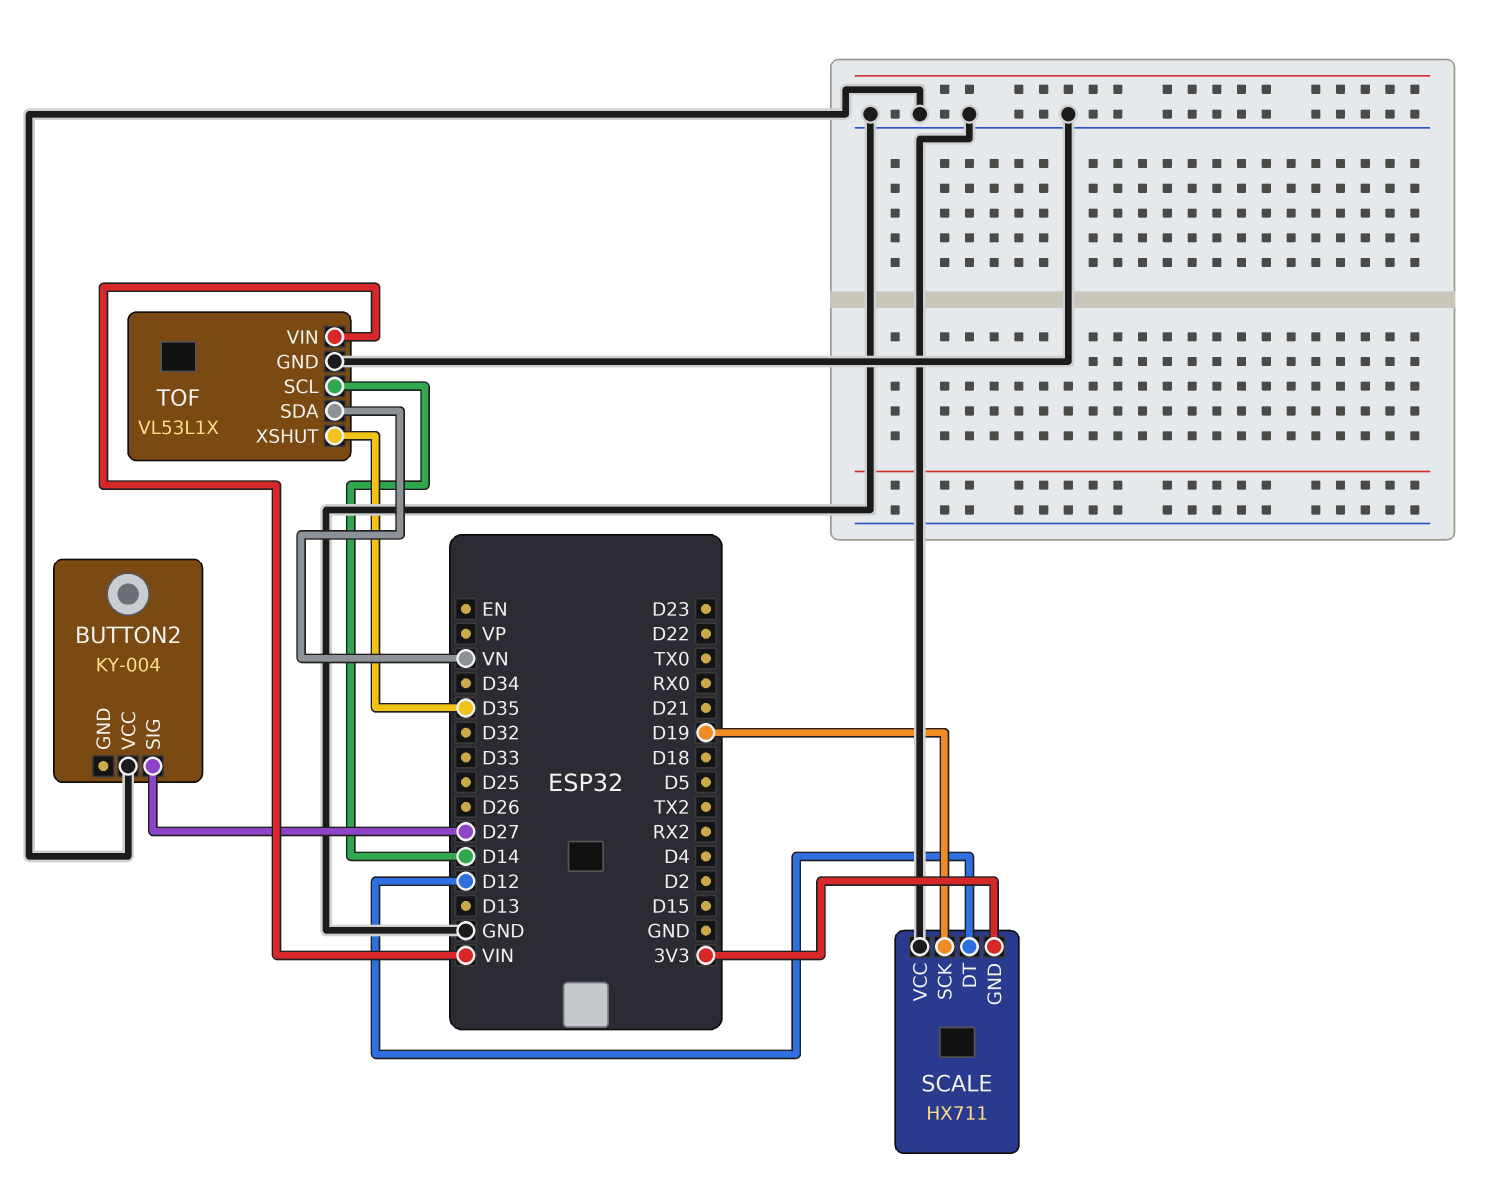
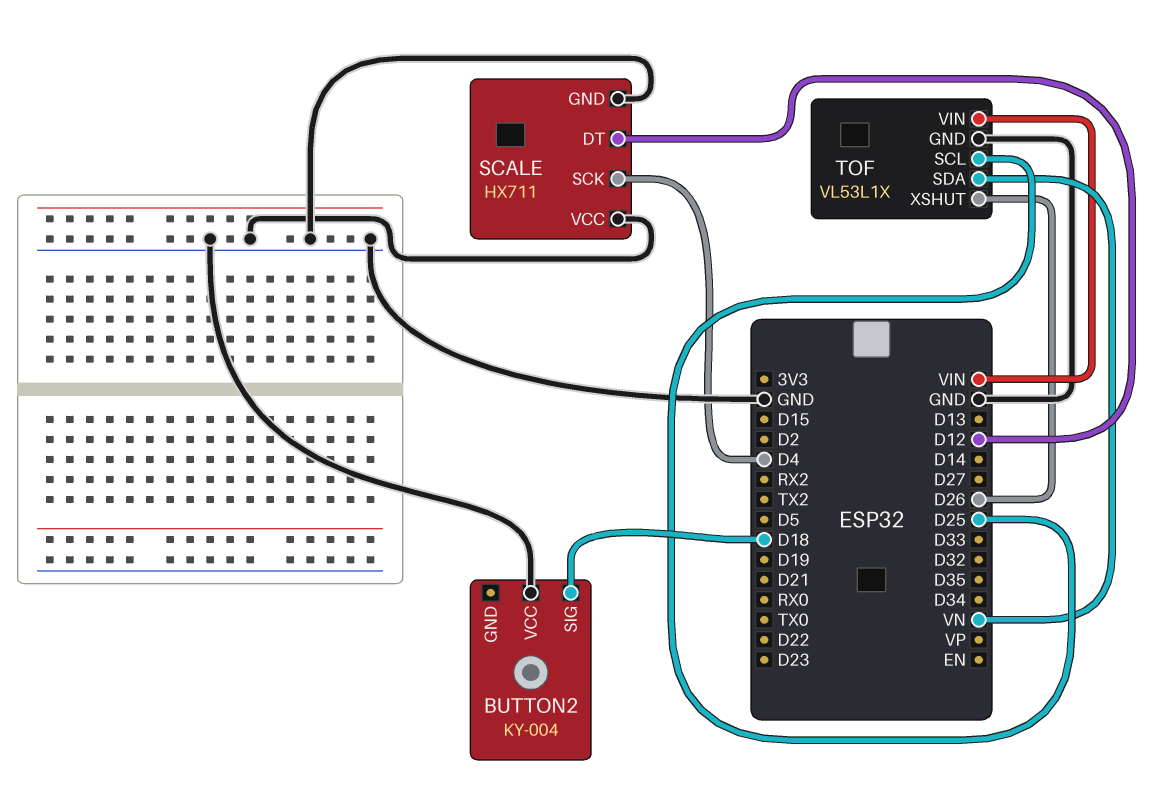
BUTTON2 pin SIG: D27 -> D18
SCALE pin GND: 3V3 -> GND
SCALE pin SCK: D19 -> D4
TOF pin SCL: D14 -> D25
TOF pin XSHUT: D35 -> D26

